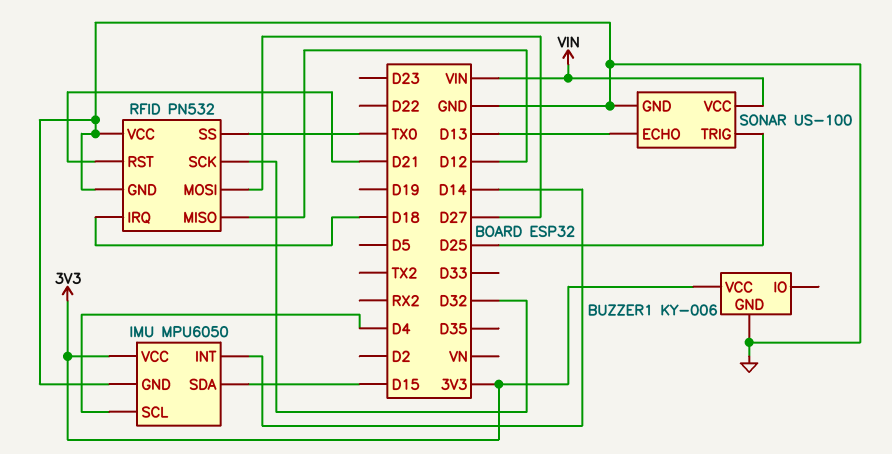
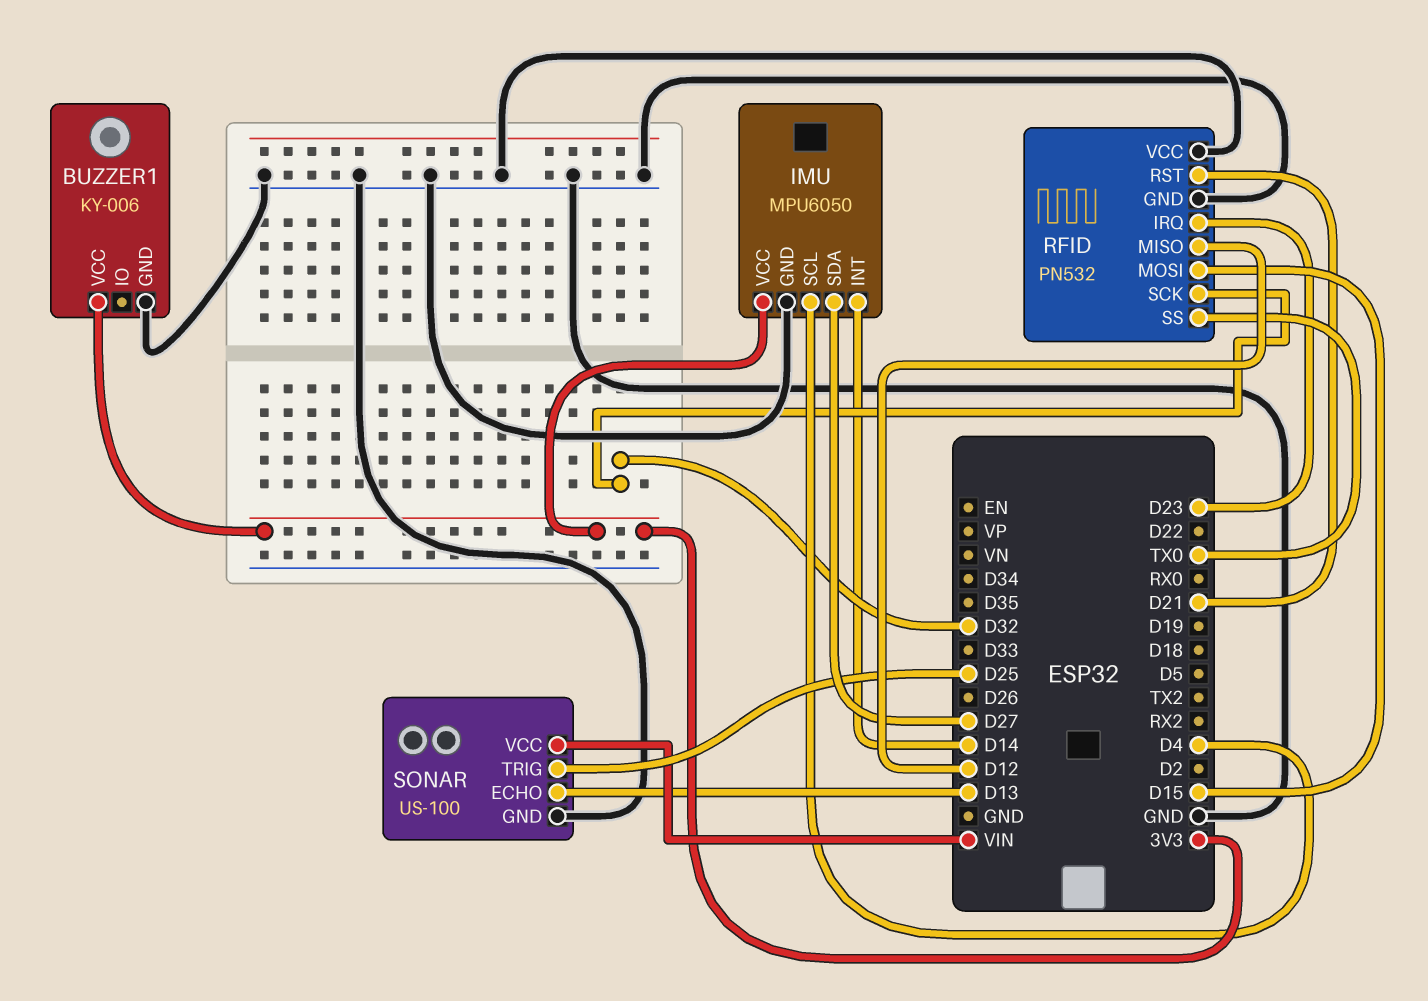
IMU pin SDA: D15 -> D27
RFID pin IRQ: D18 -> D23
RFID pin MOSI: D27 -> D15

